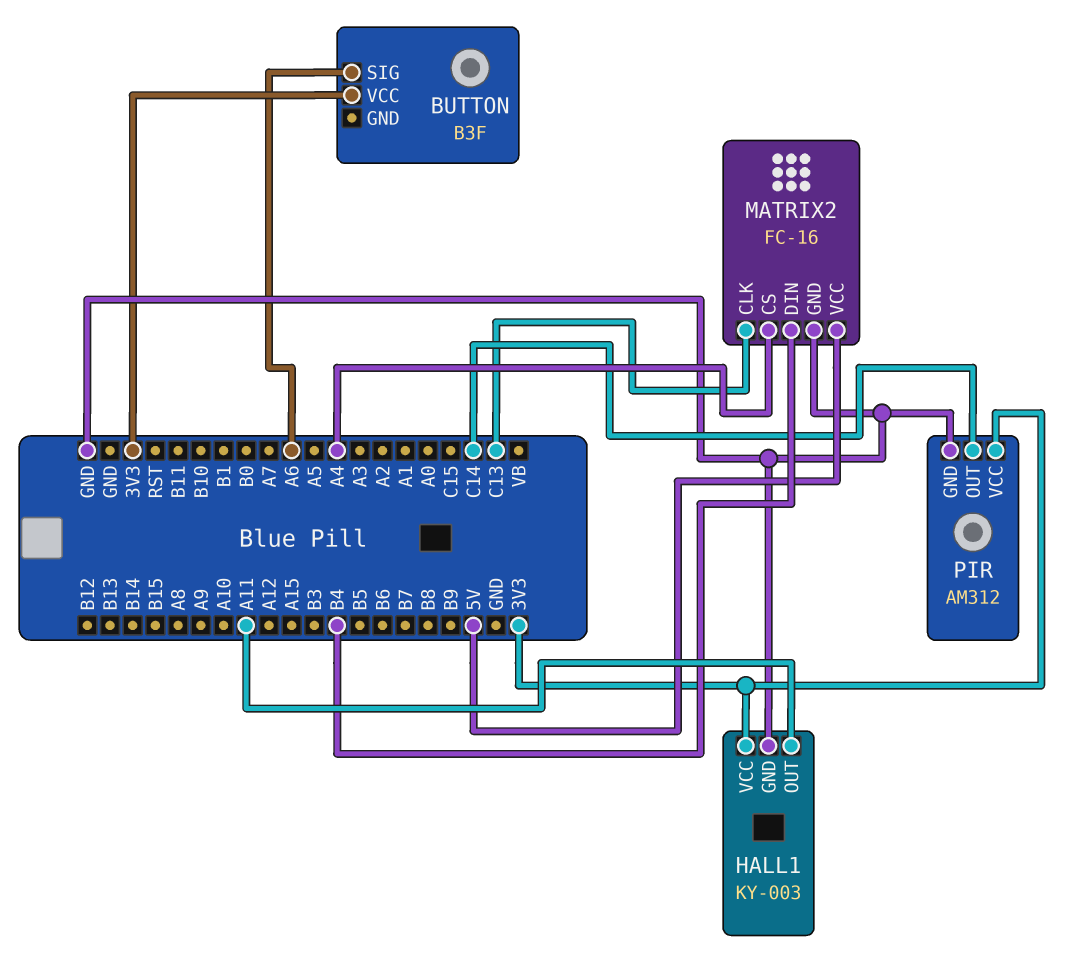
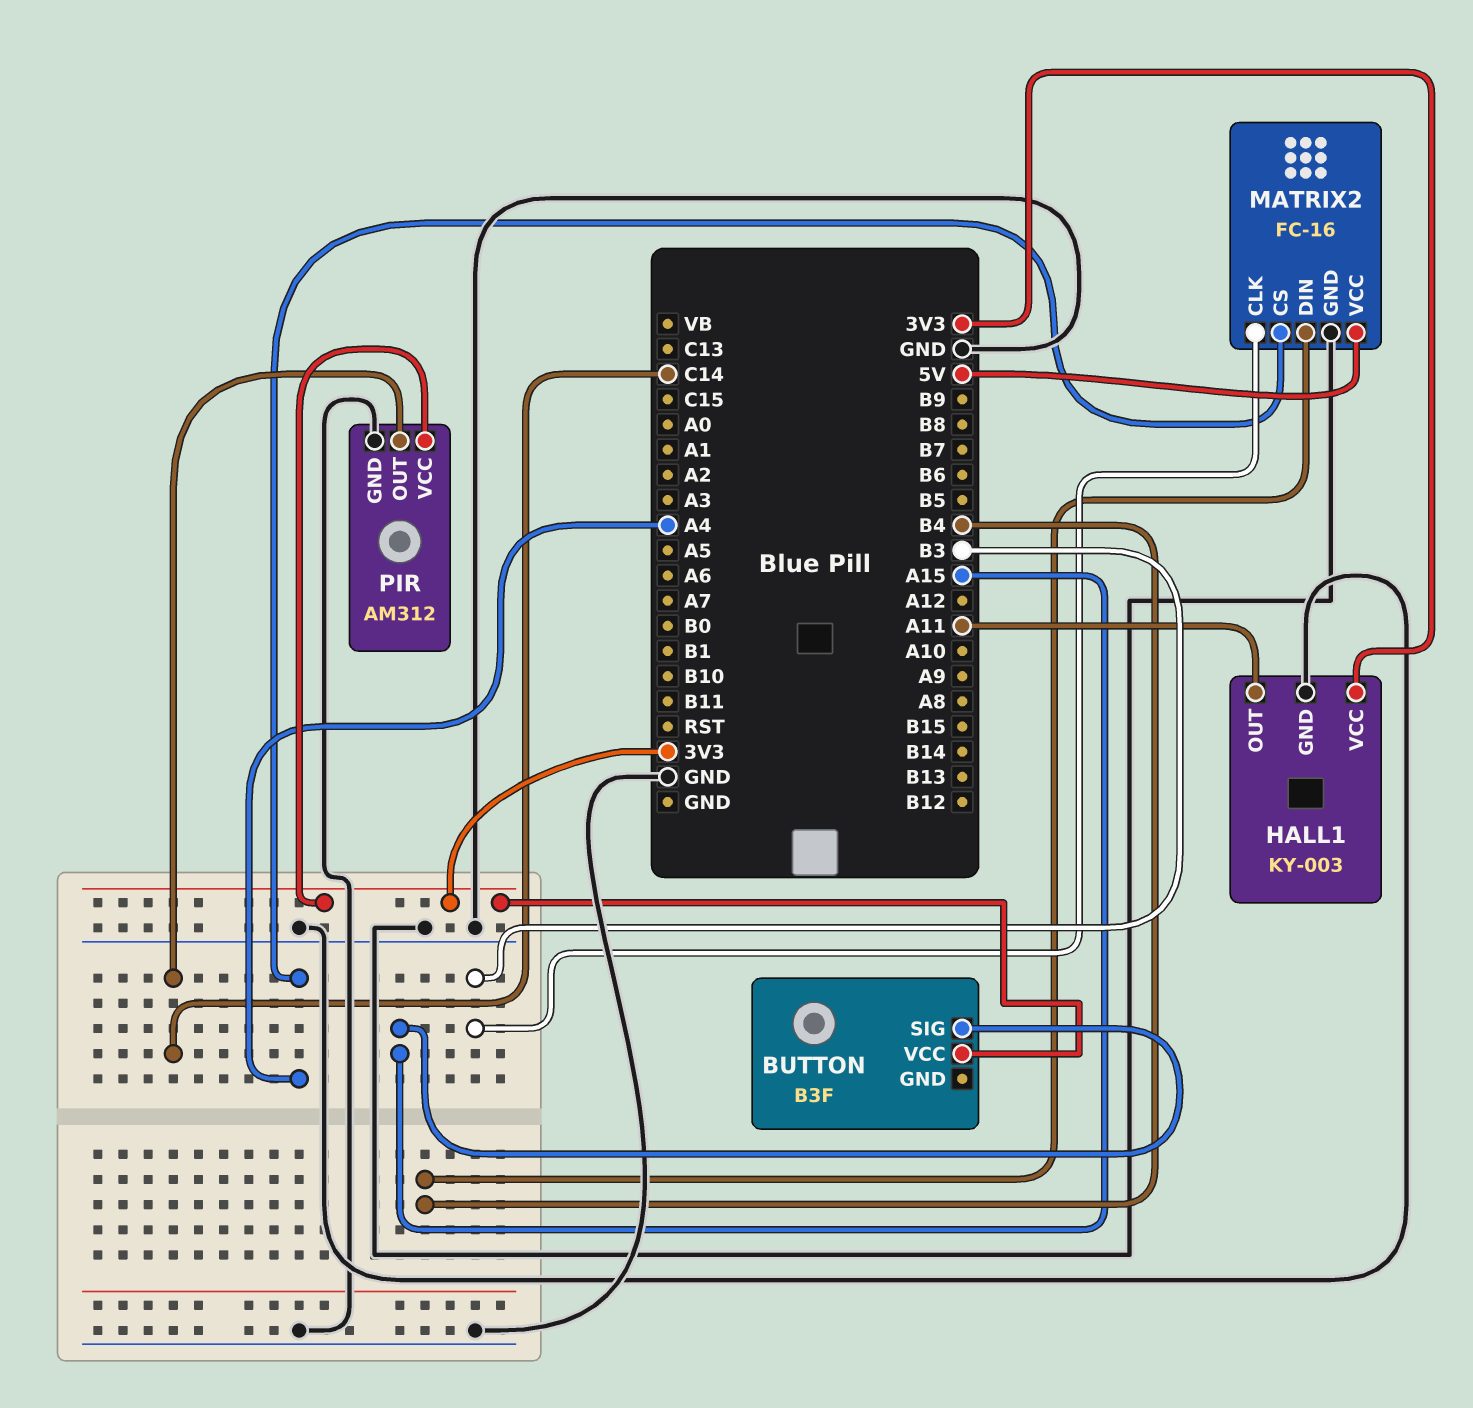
BUTTON pin SIG: A6 -> A15
MATRIX2 pin CLK: C13 -> B3

